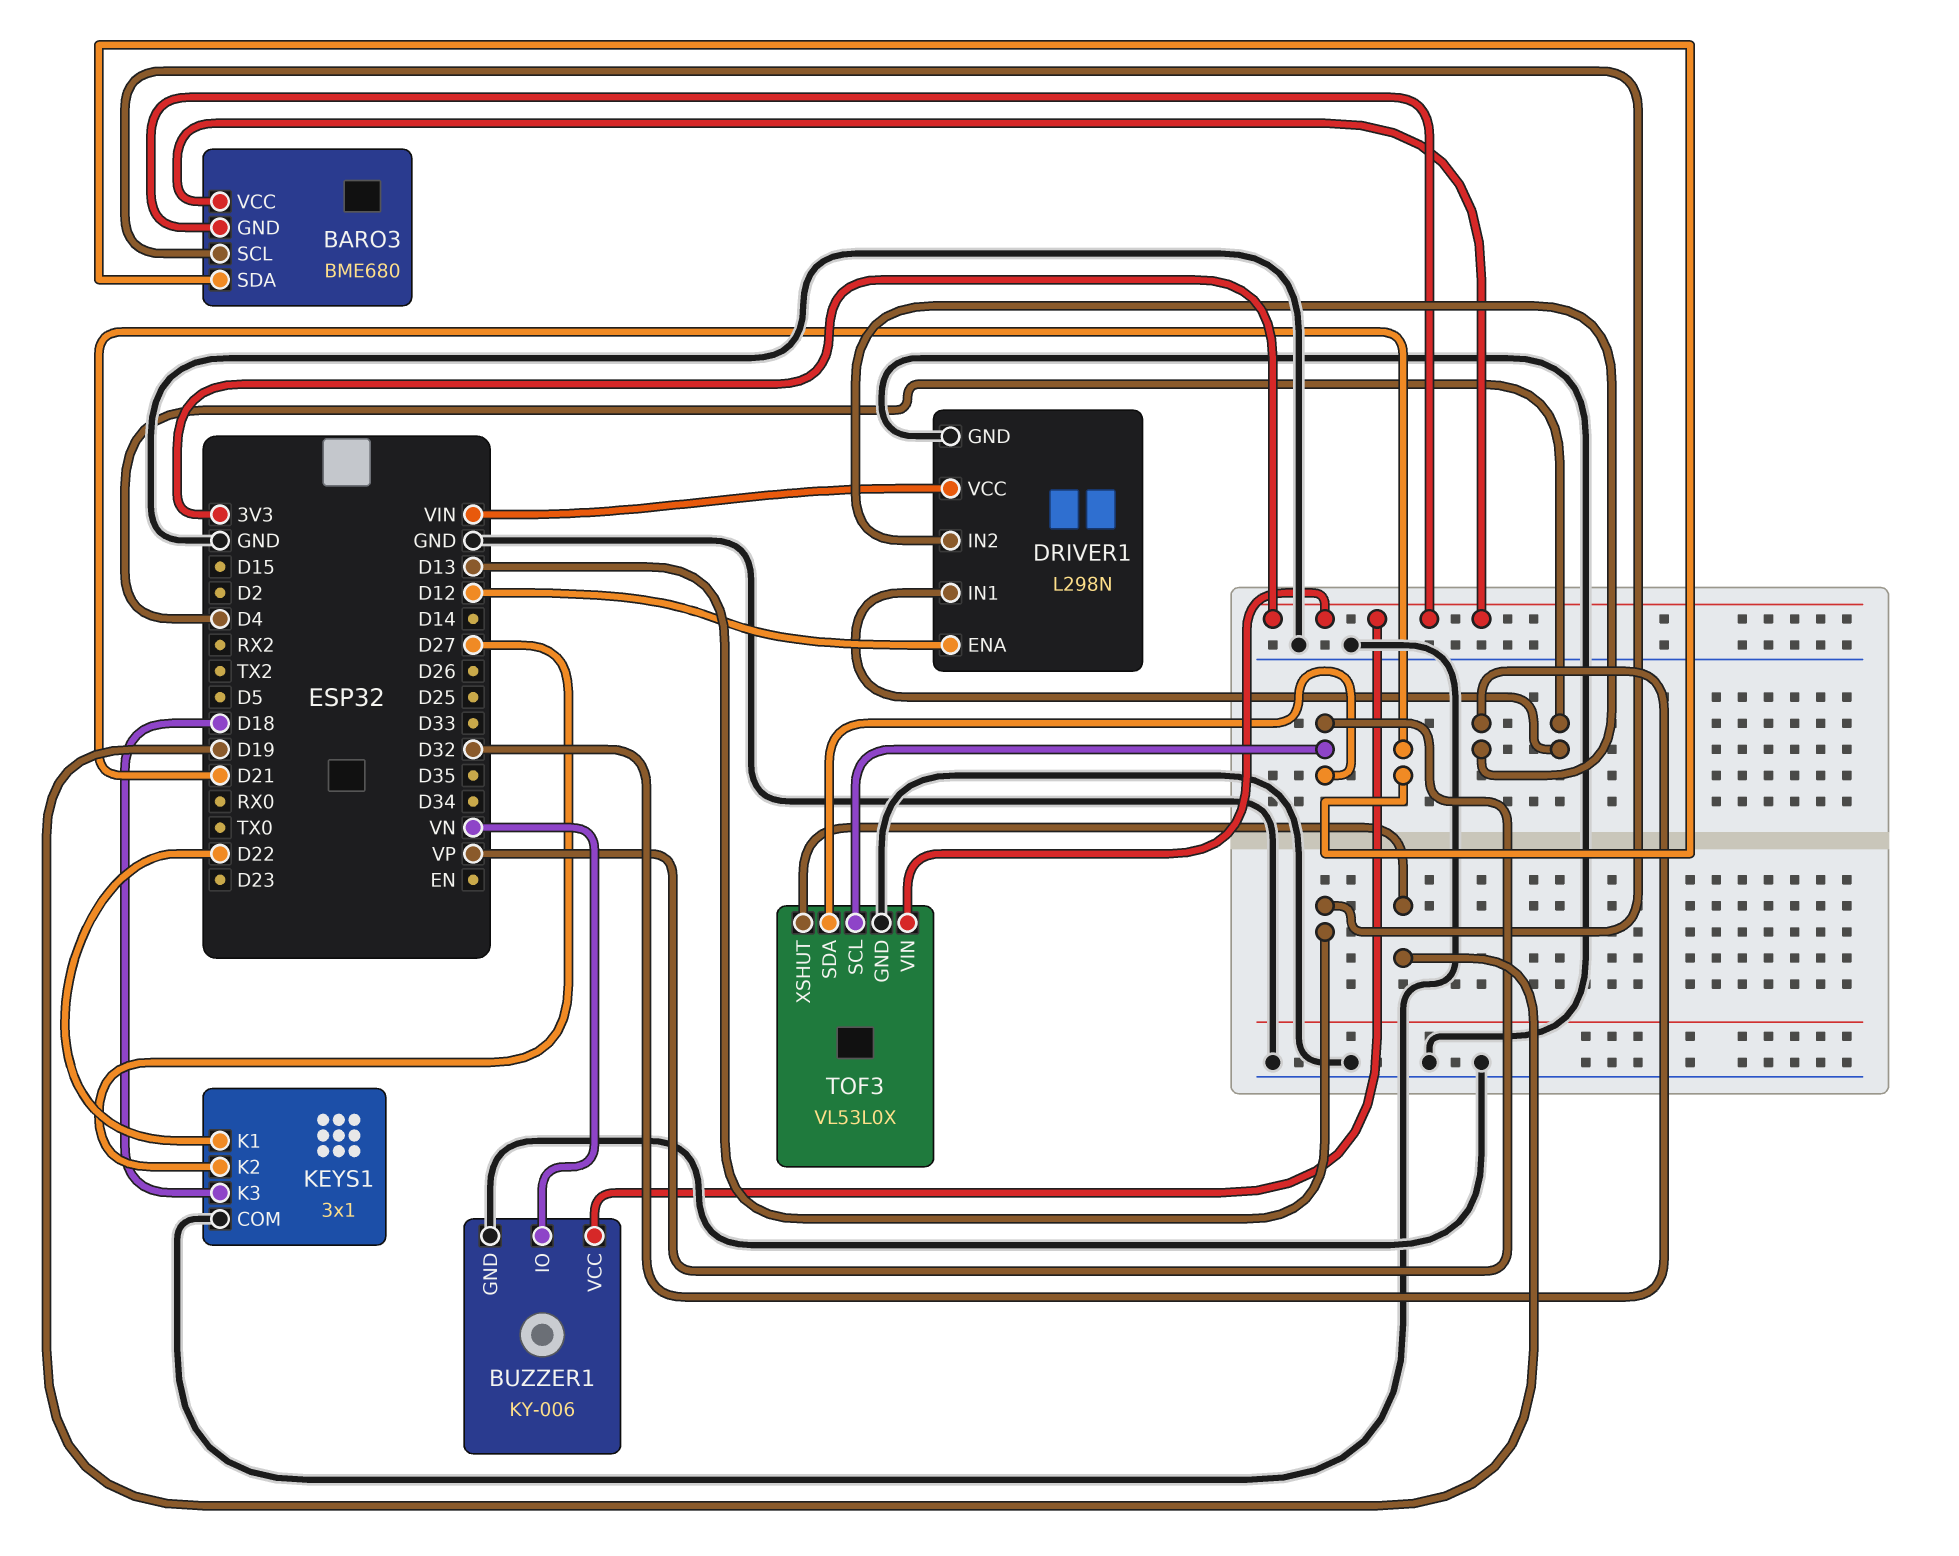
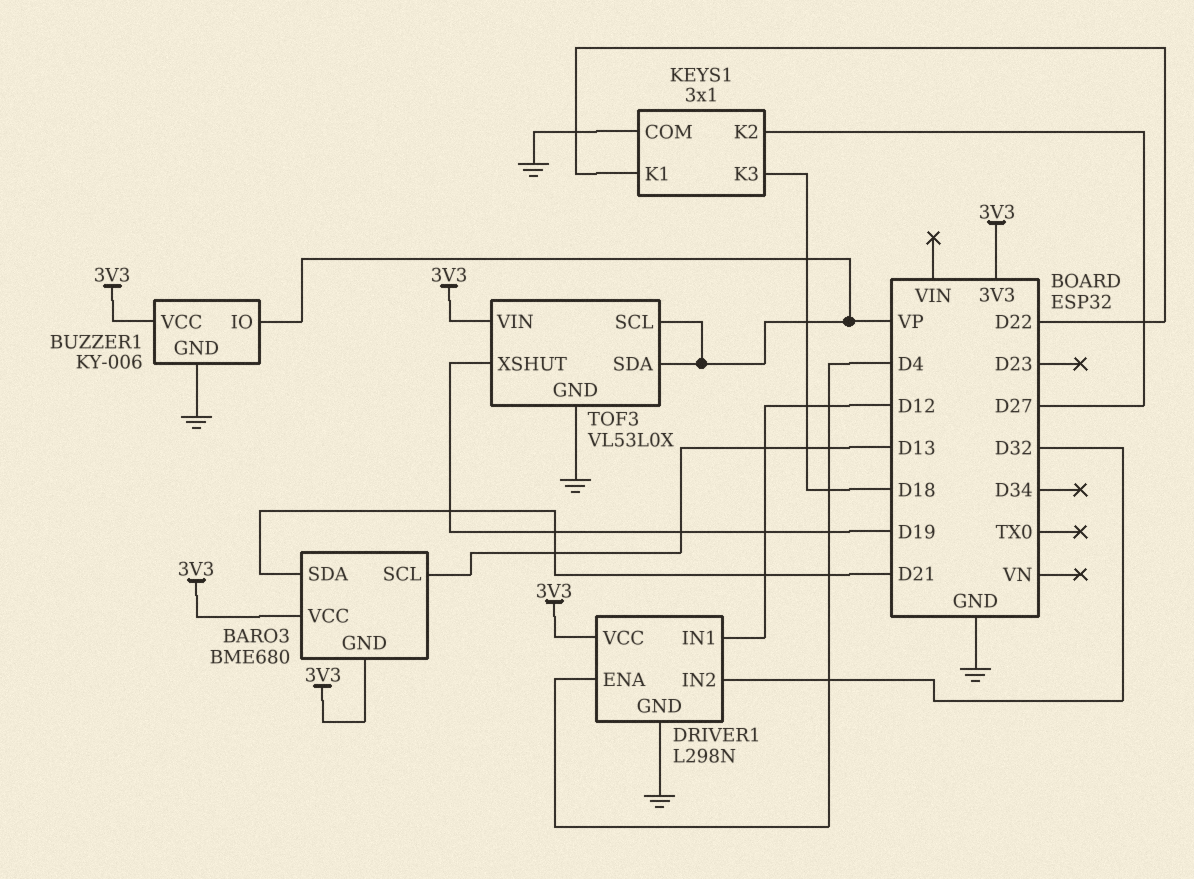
BUZZER1 pin IO: VN -> VP
DRIVER1 pin ENA: D12 -> D4
DRIVER1 pin IN1: D4 -> D12
DRIVER1 pin VCC: VIN -> 3V3

